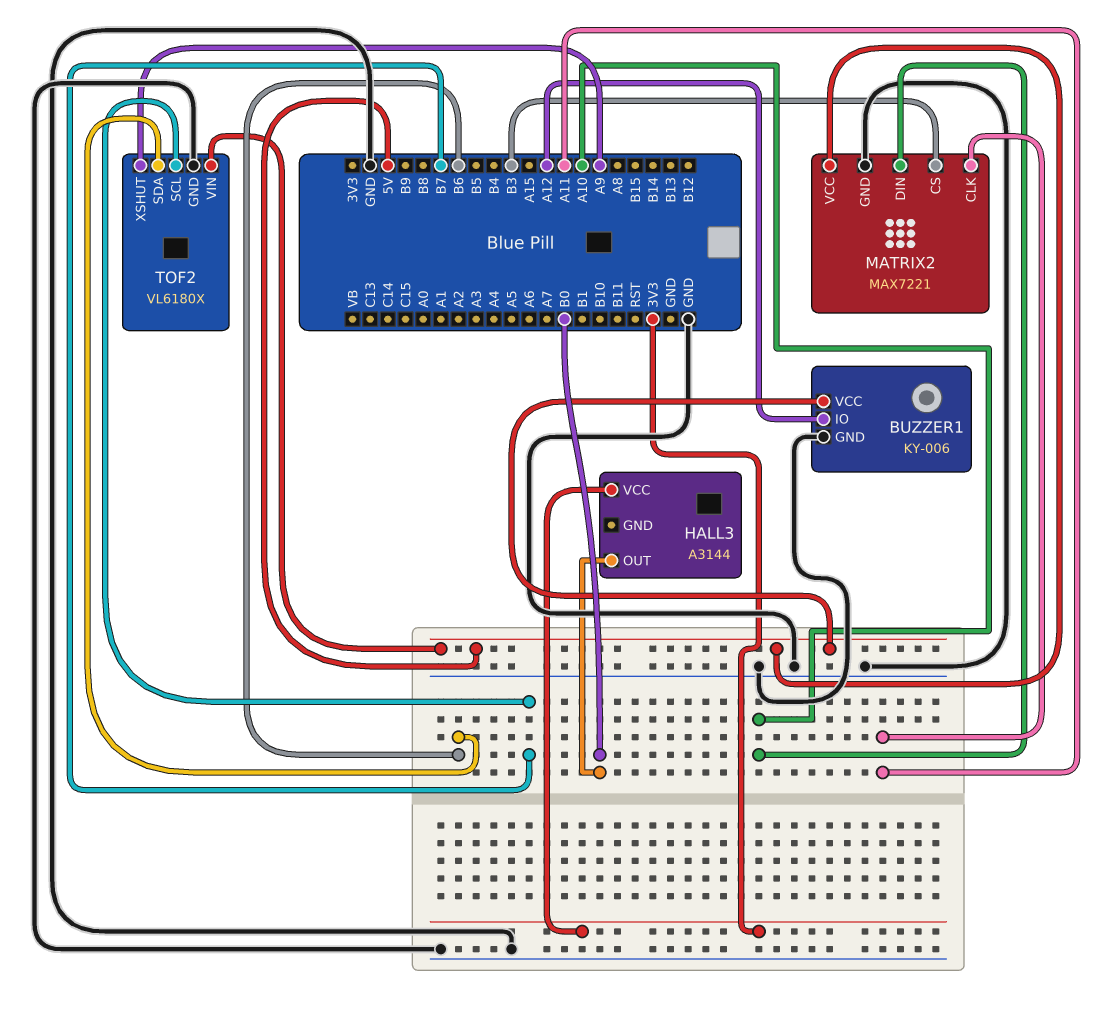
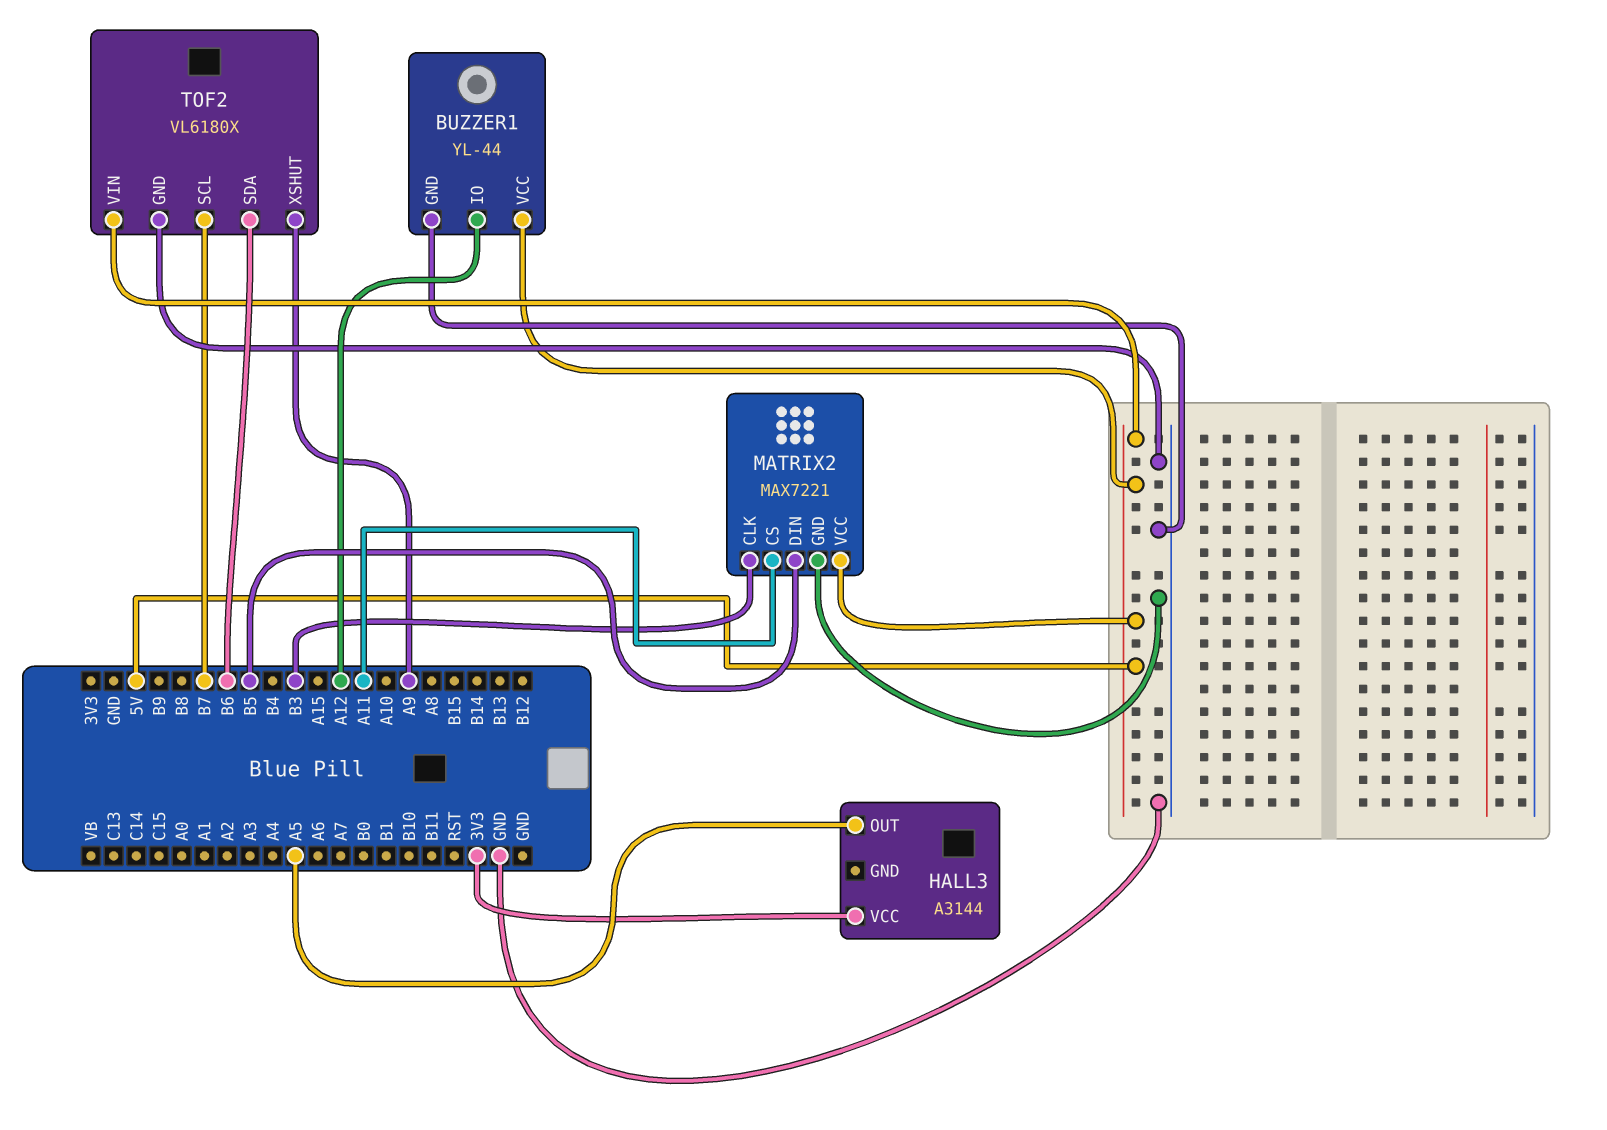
BUZZER1: KY-006 -> YL-44
HALL3 pin OUT: B0 -> A5
MATRIX2 pin CLK: A11 -> B3
MATRIX2 pin CS: B3 -> A11
MATRIX2 pin DIN: A10 -> B5

